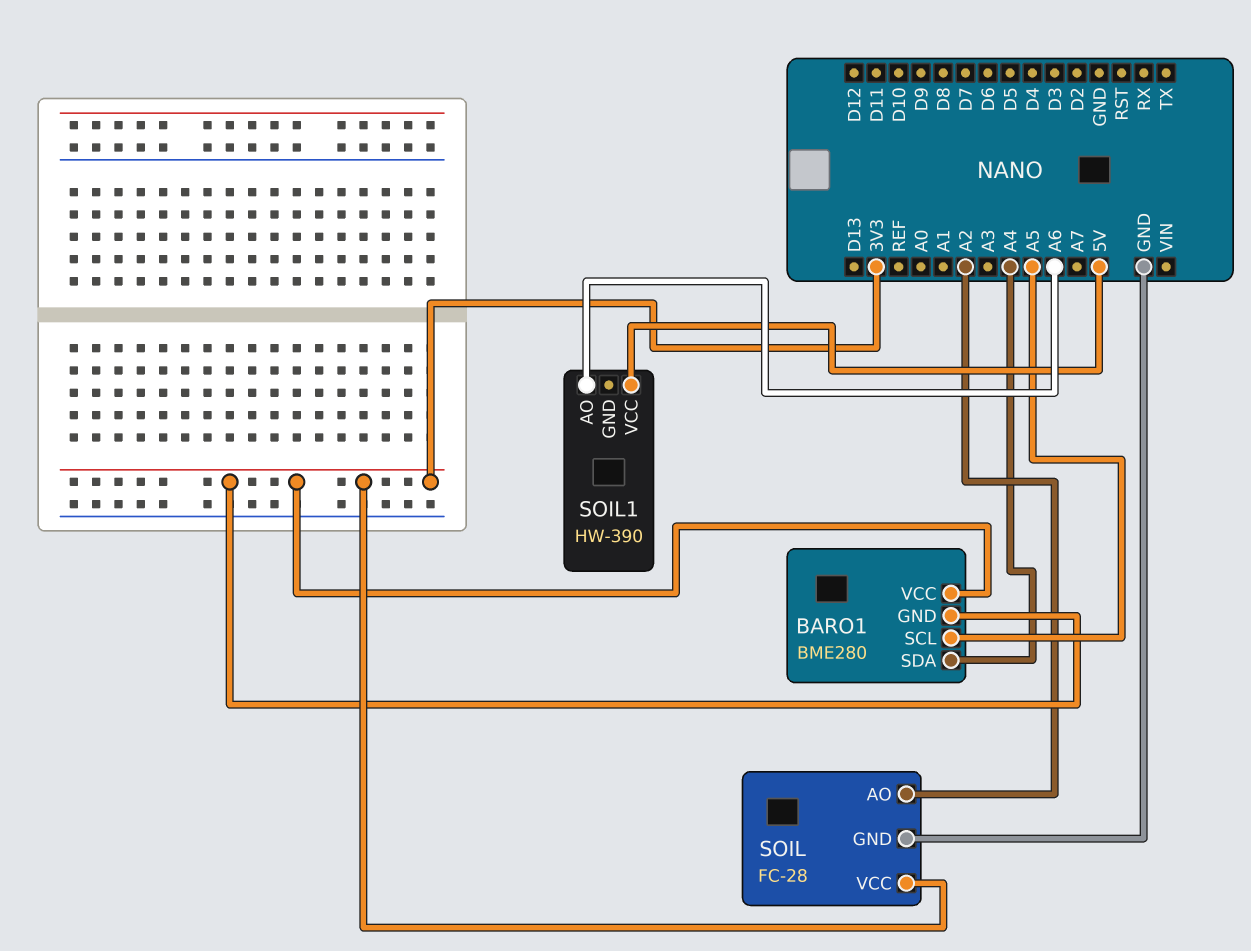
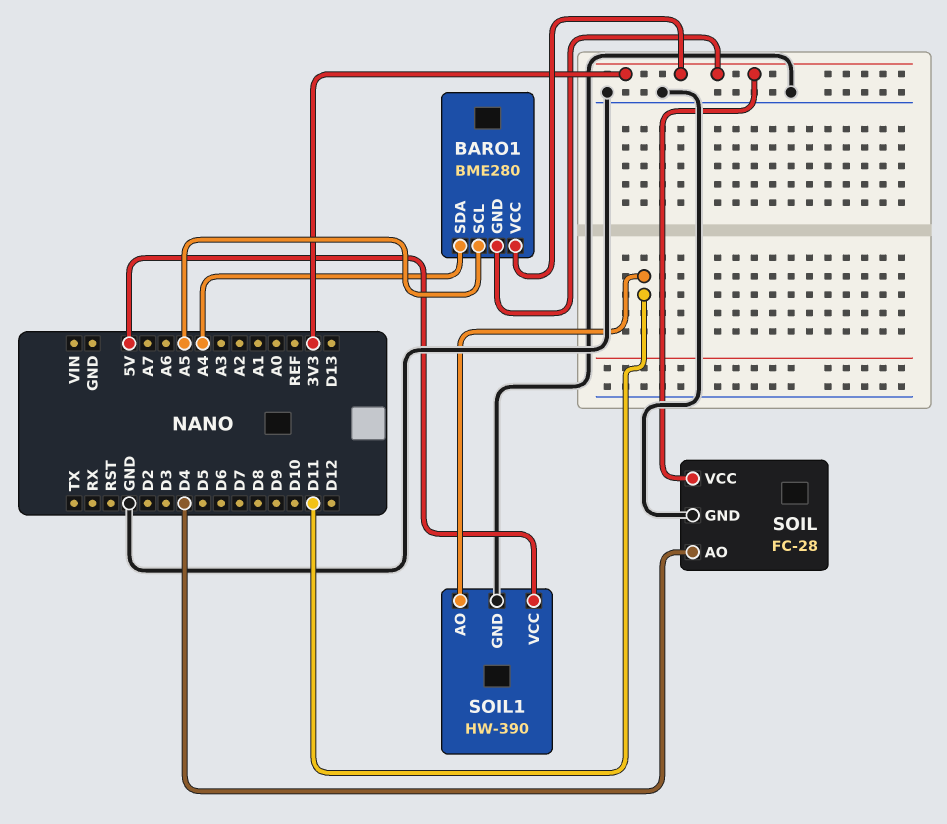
SOIL pin AO: A2 -> D4
SOIL1 pin AO: A6 -> D11
SOIL1 pin GND: none -> GND

